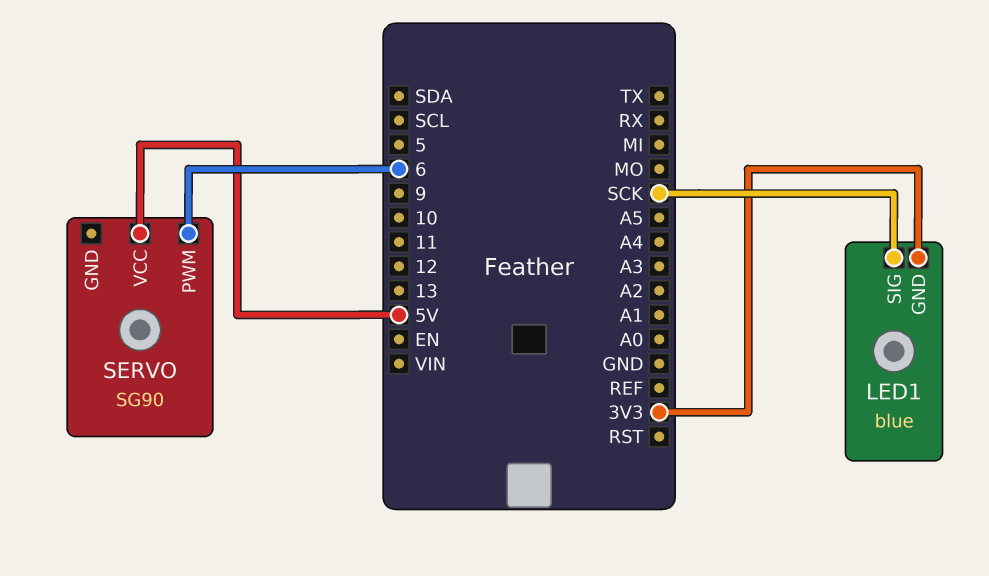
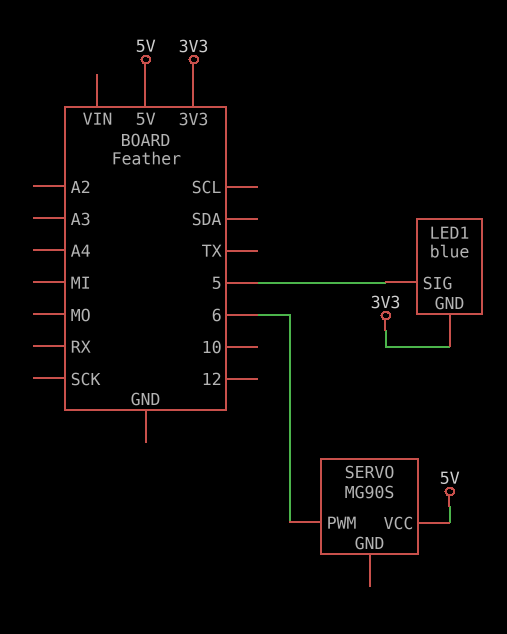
LED1 pin SIG: SCK -> 5
SERVO: SG90 -> MG90S

